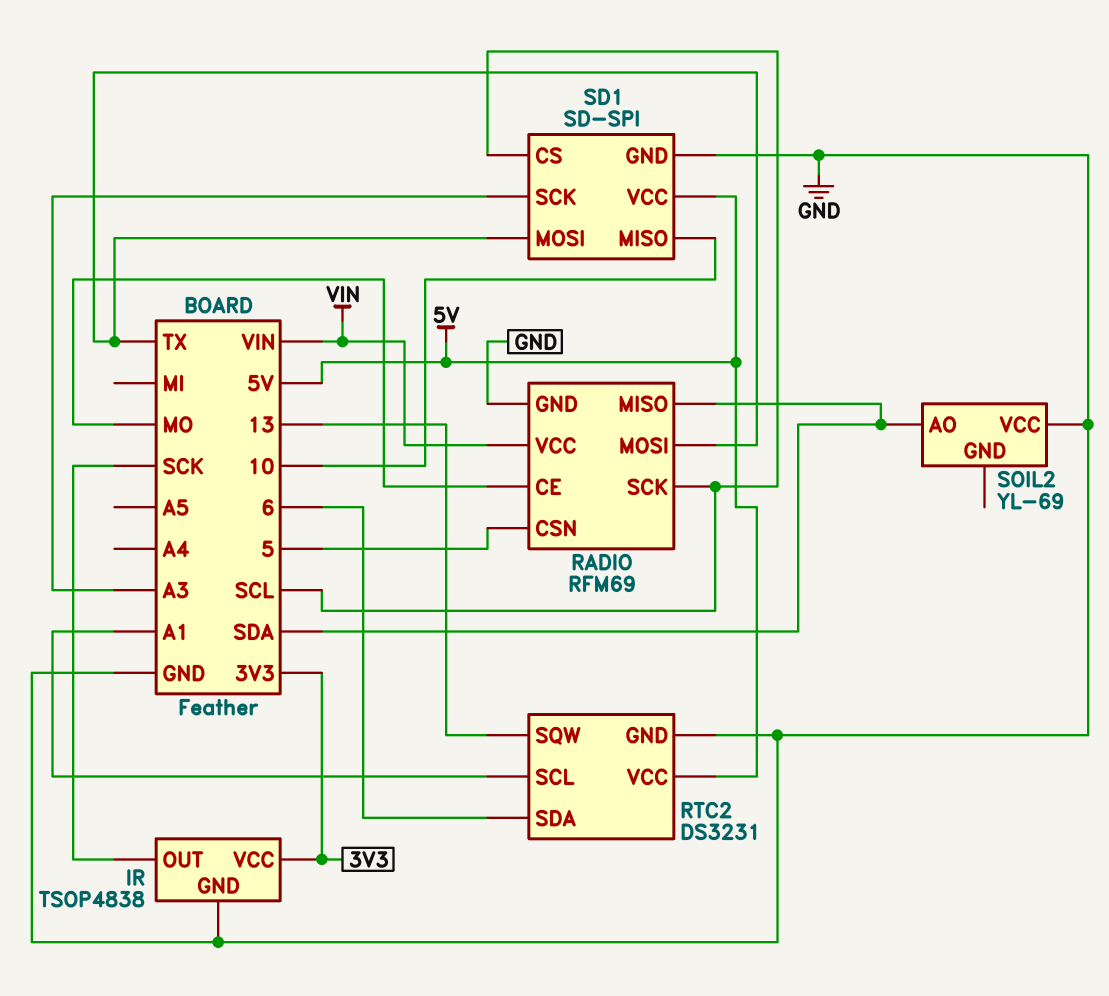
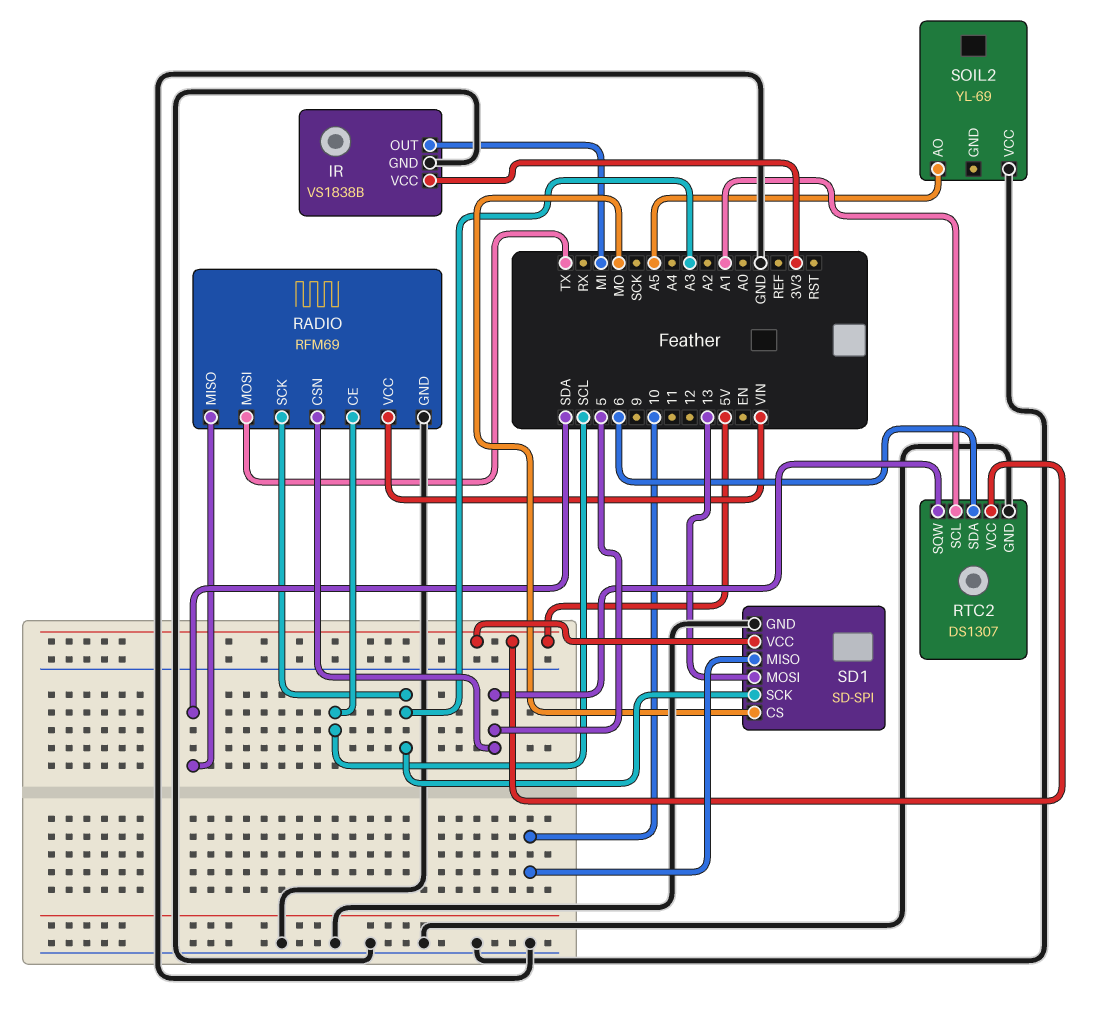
IR: TSOP4838 -> VS1838B
IR pin OUT: SCK -> MI
RADIO pin CE: MO -> SCL
RADIO pin SCK: SCL -> A3
RTC2: DS3231 -> DS1307
RTC2 pin SQW: 13 -> 5
SD1 pin CS: SCL -> MO
SD1 pin MOSI: TX -> 13
SOIL2 pin AO: SDA -> A5

